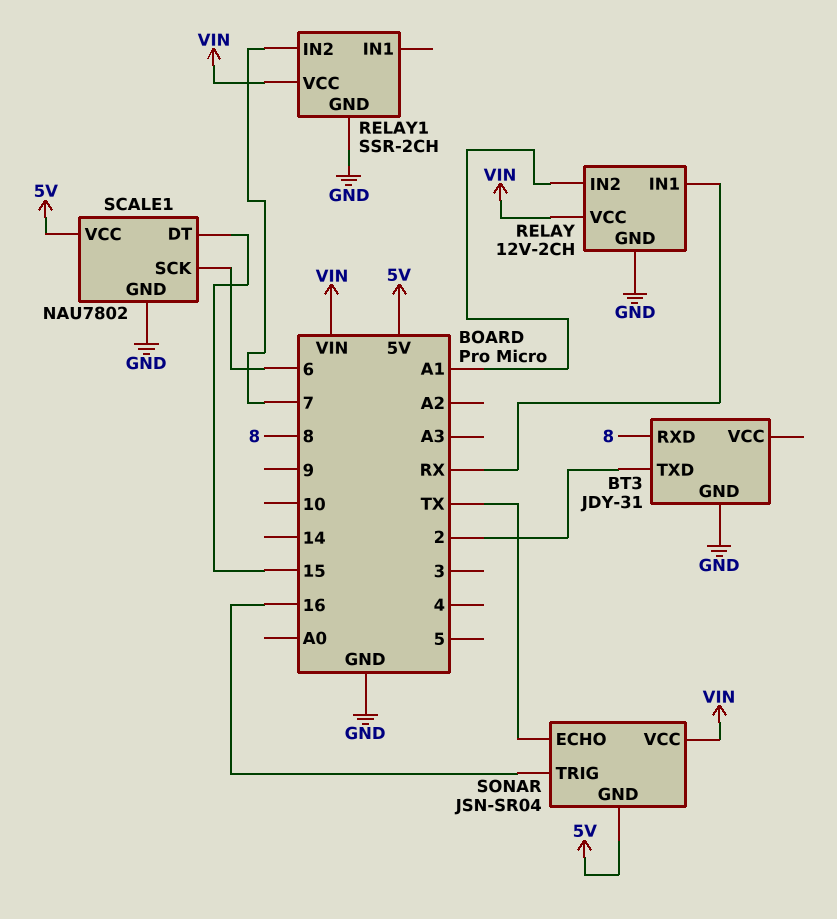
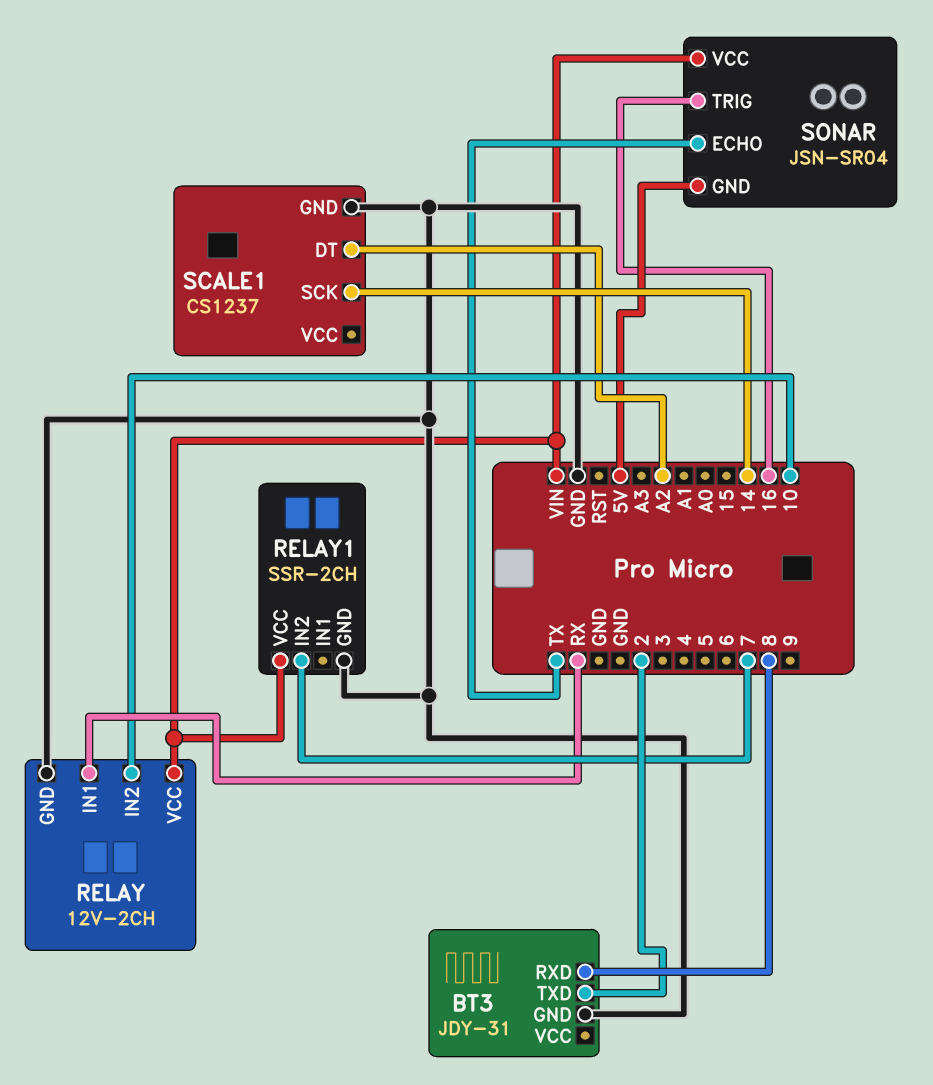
RELAY pin IN2: A1 -> 10
SCALE1: NAU7802 -> CS1237
SCALE1 pin DT: 15 -> A2
SCALE1 pin SCK: 6 -> 14
SCALE1 pin VCC: 5V -> none

